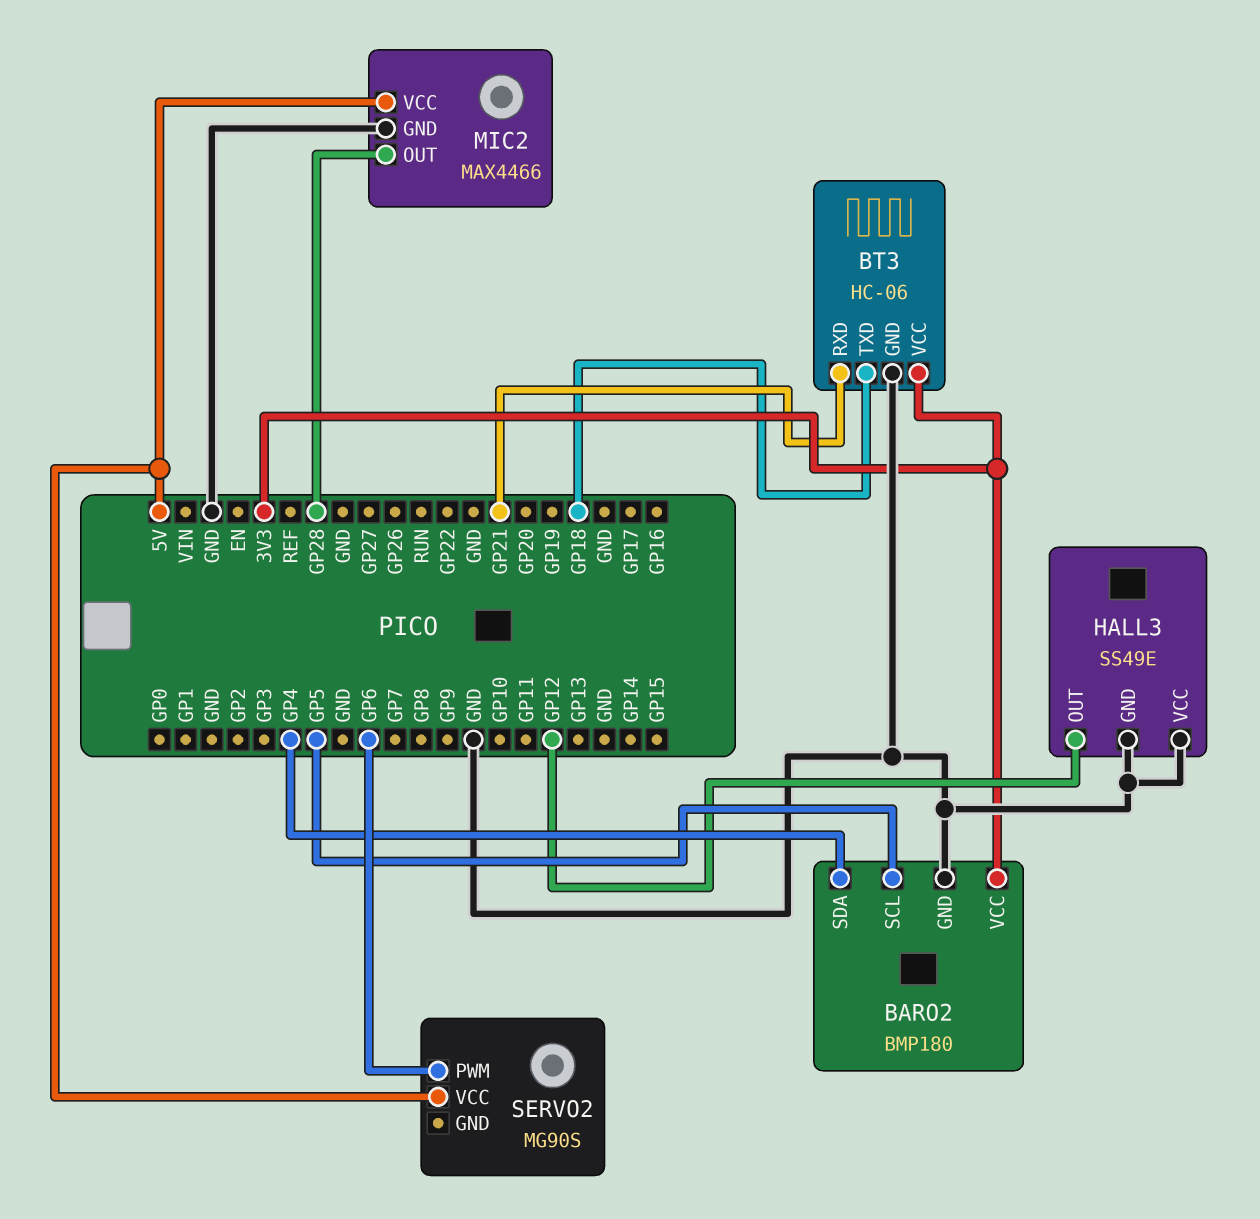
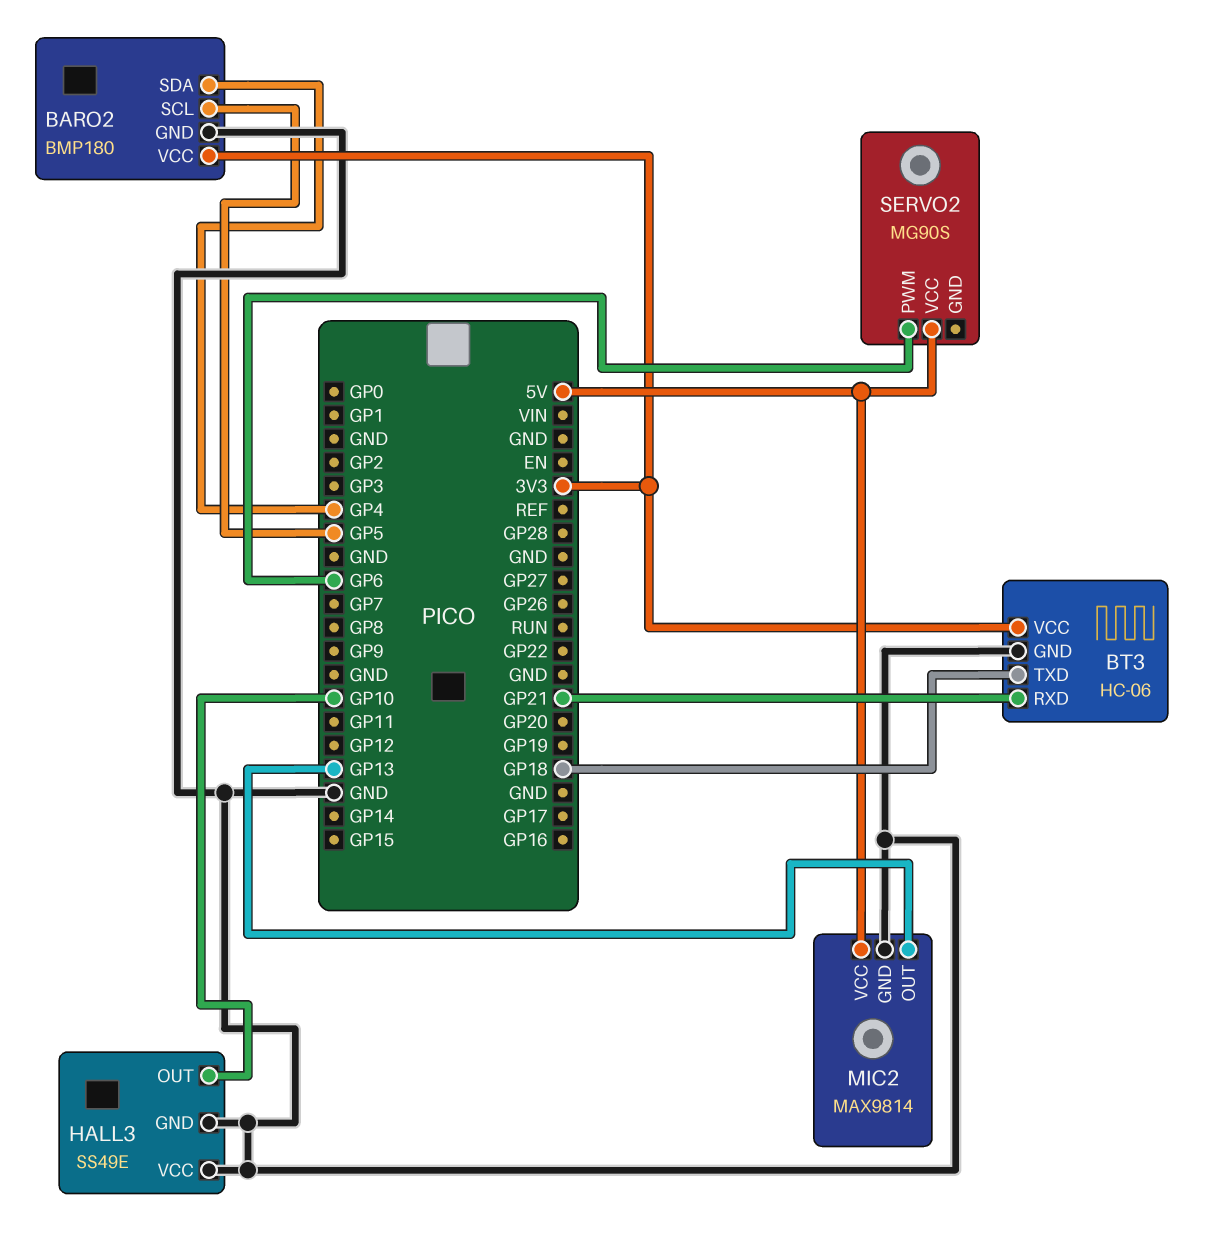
HALL3 pin OUT: GP12 -> GP10
MIC2: MAX4466 -> MAX9814
MIC2 pin OUT: GP28 -> GP13

